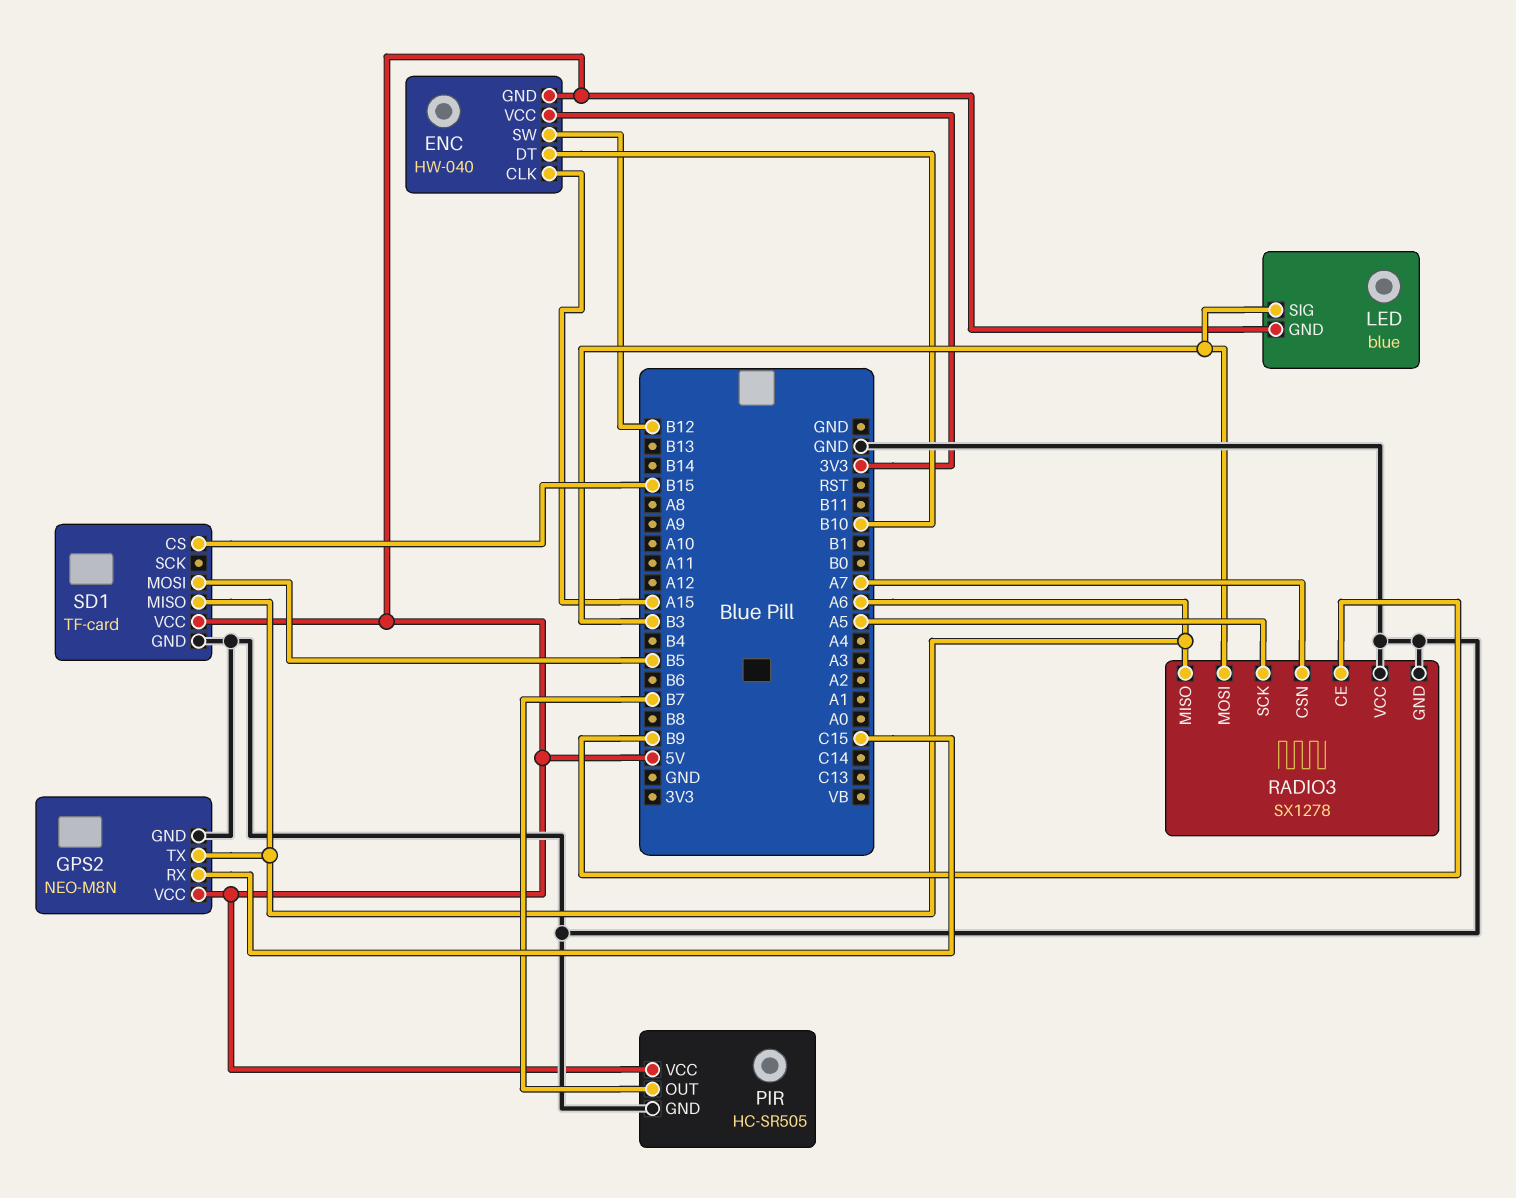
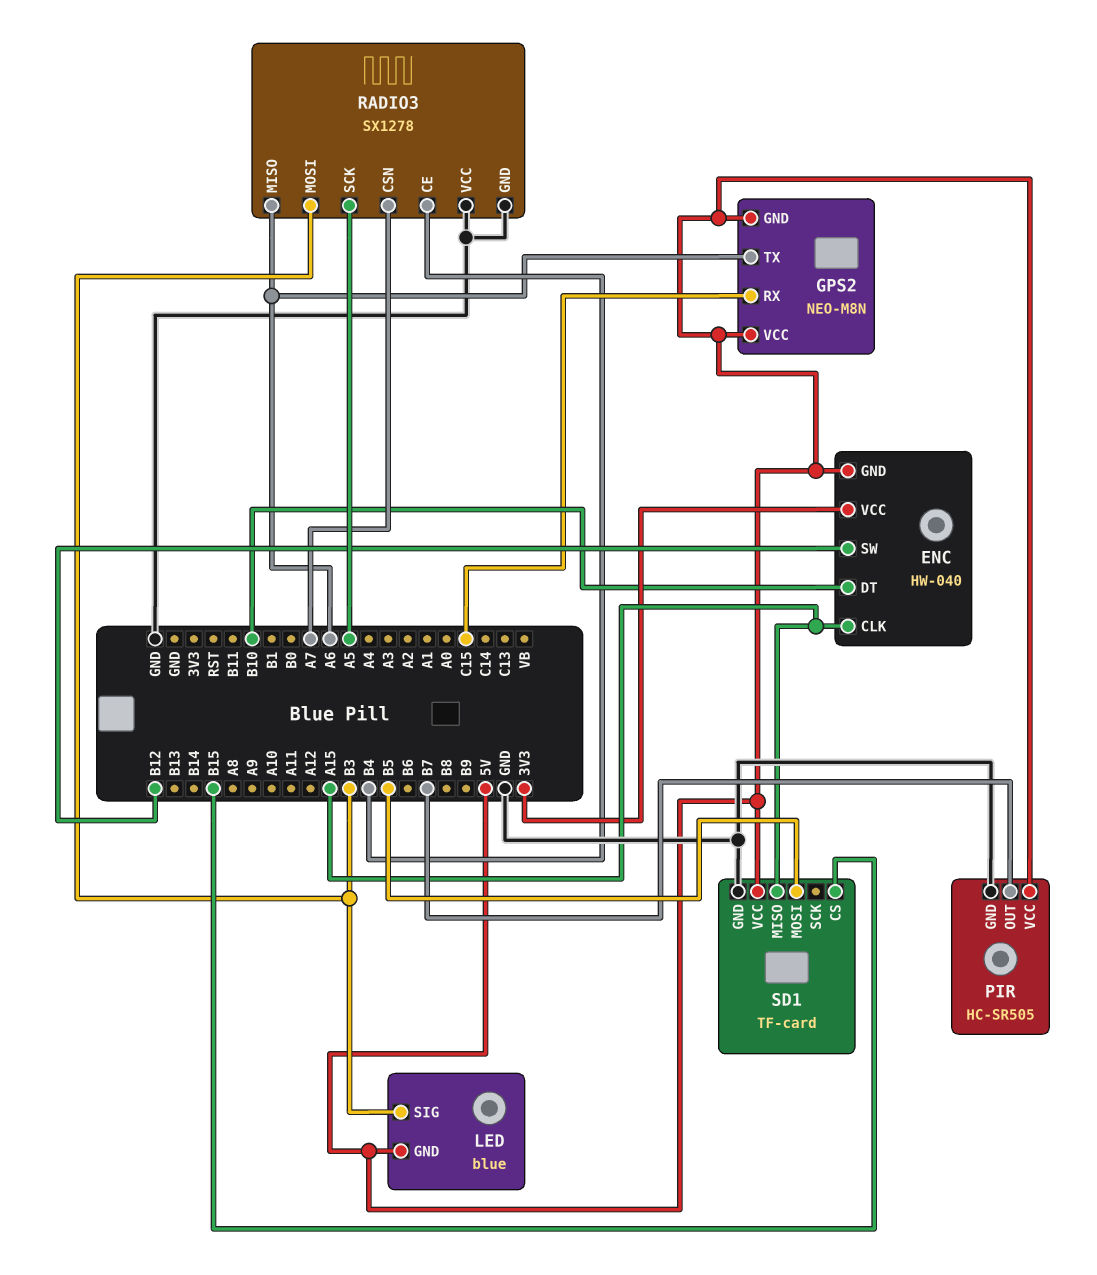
GPS2 pin GND: GND -> 5V
RADIO3 pin CE: B9 -> B4
SD1 pin MISO: A6 -> A15

